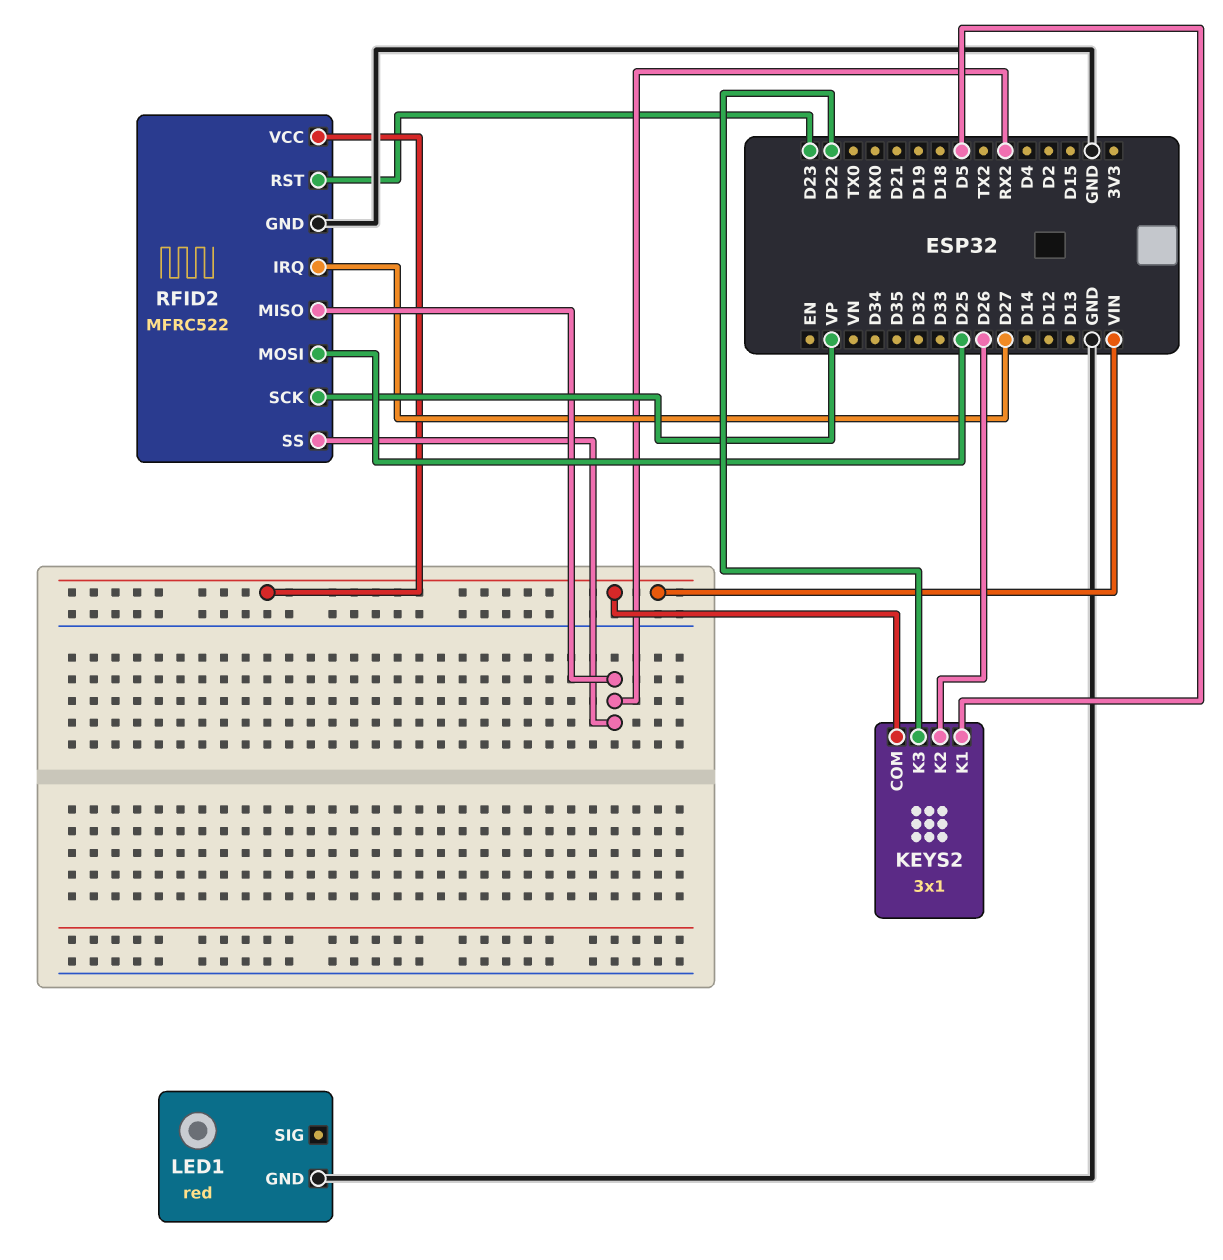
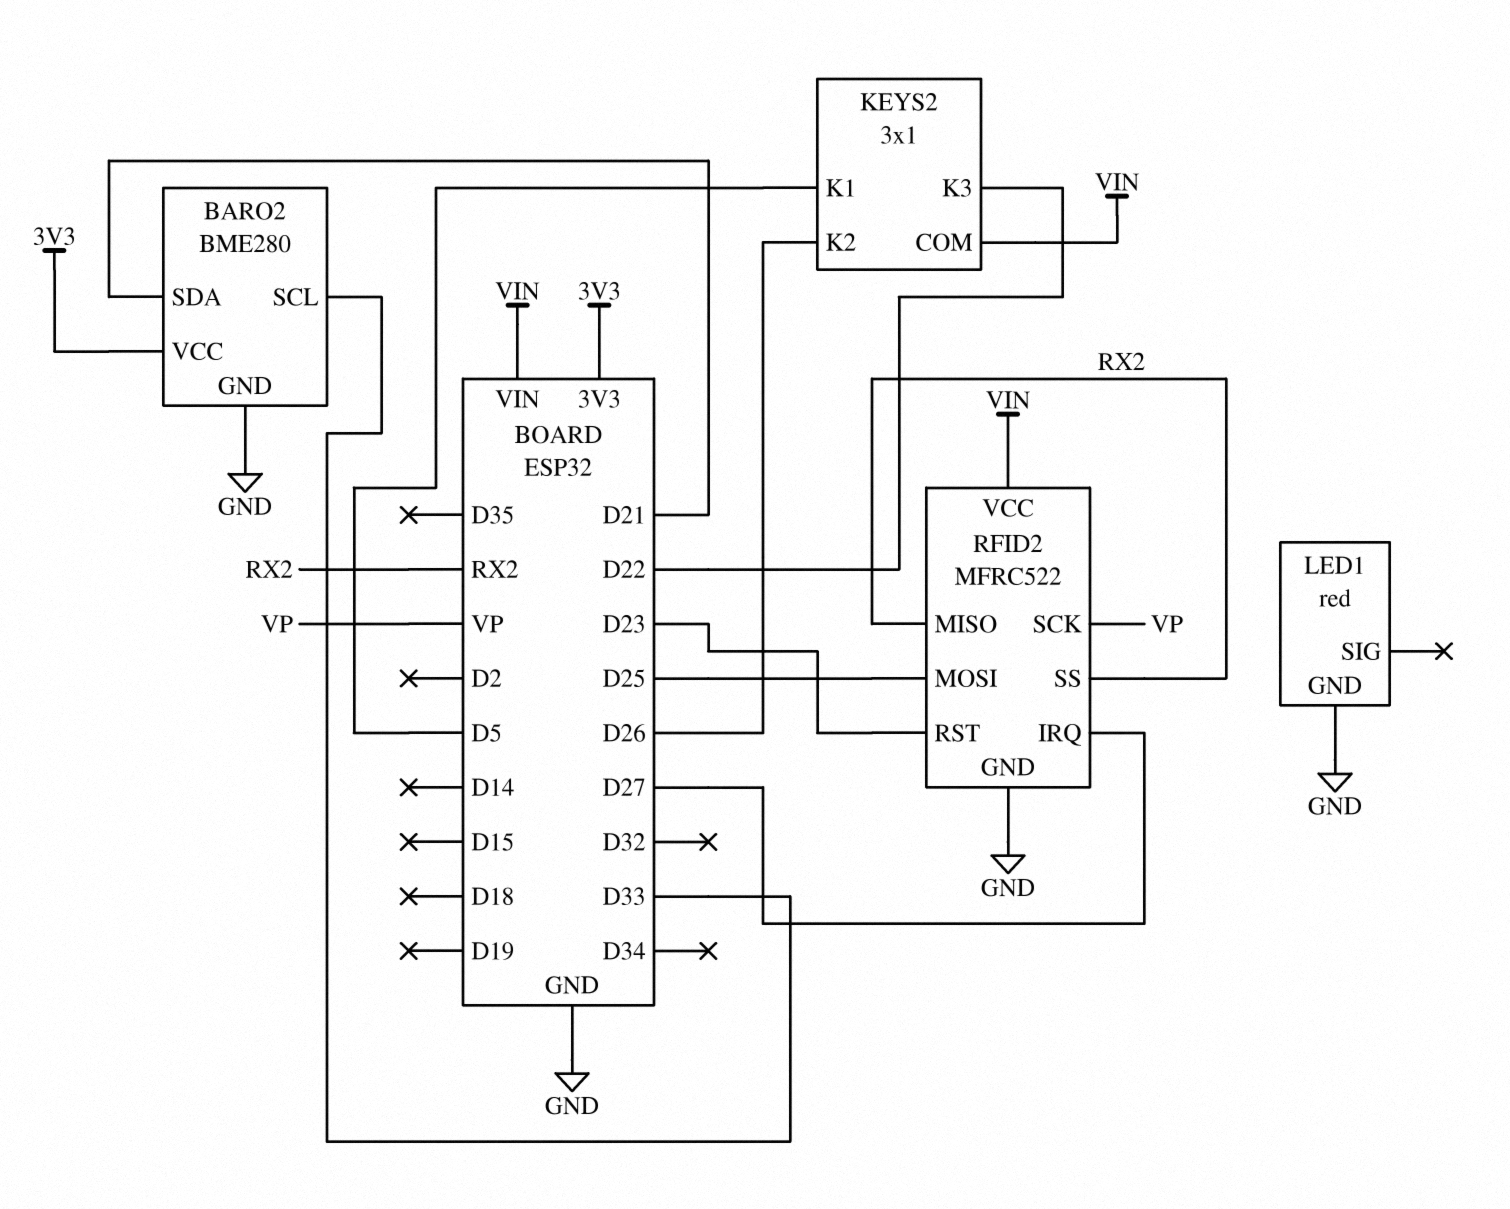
BARO2: none -> BME280
BARO2 pin GND: none -> GND
BARO2 pin SCL: none -> D33
BARO2 pin SDA: none -> D21
BARO2 pin VCC: none -> 3V3

